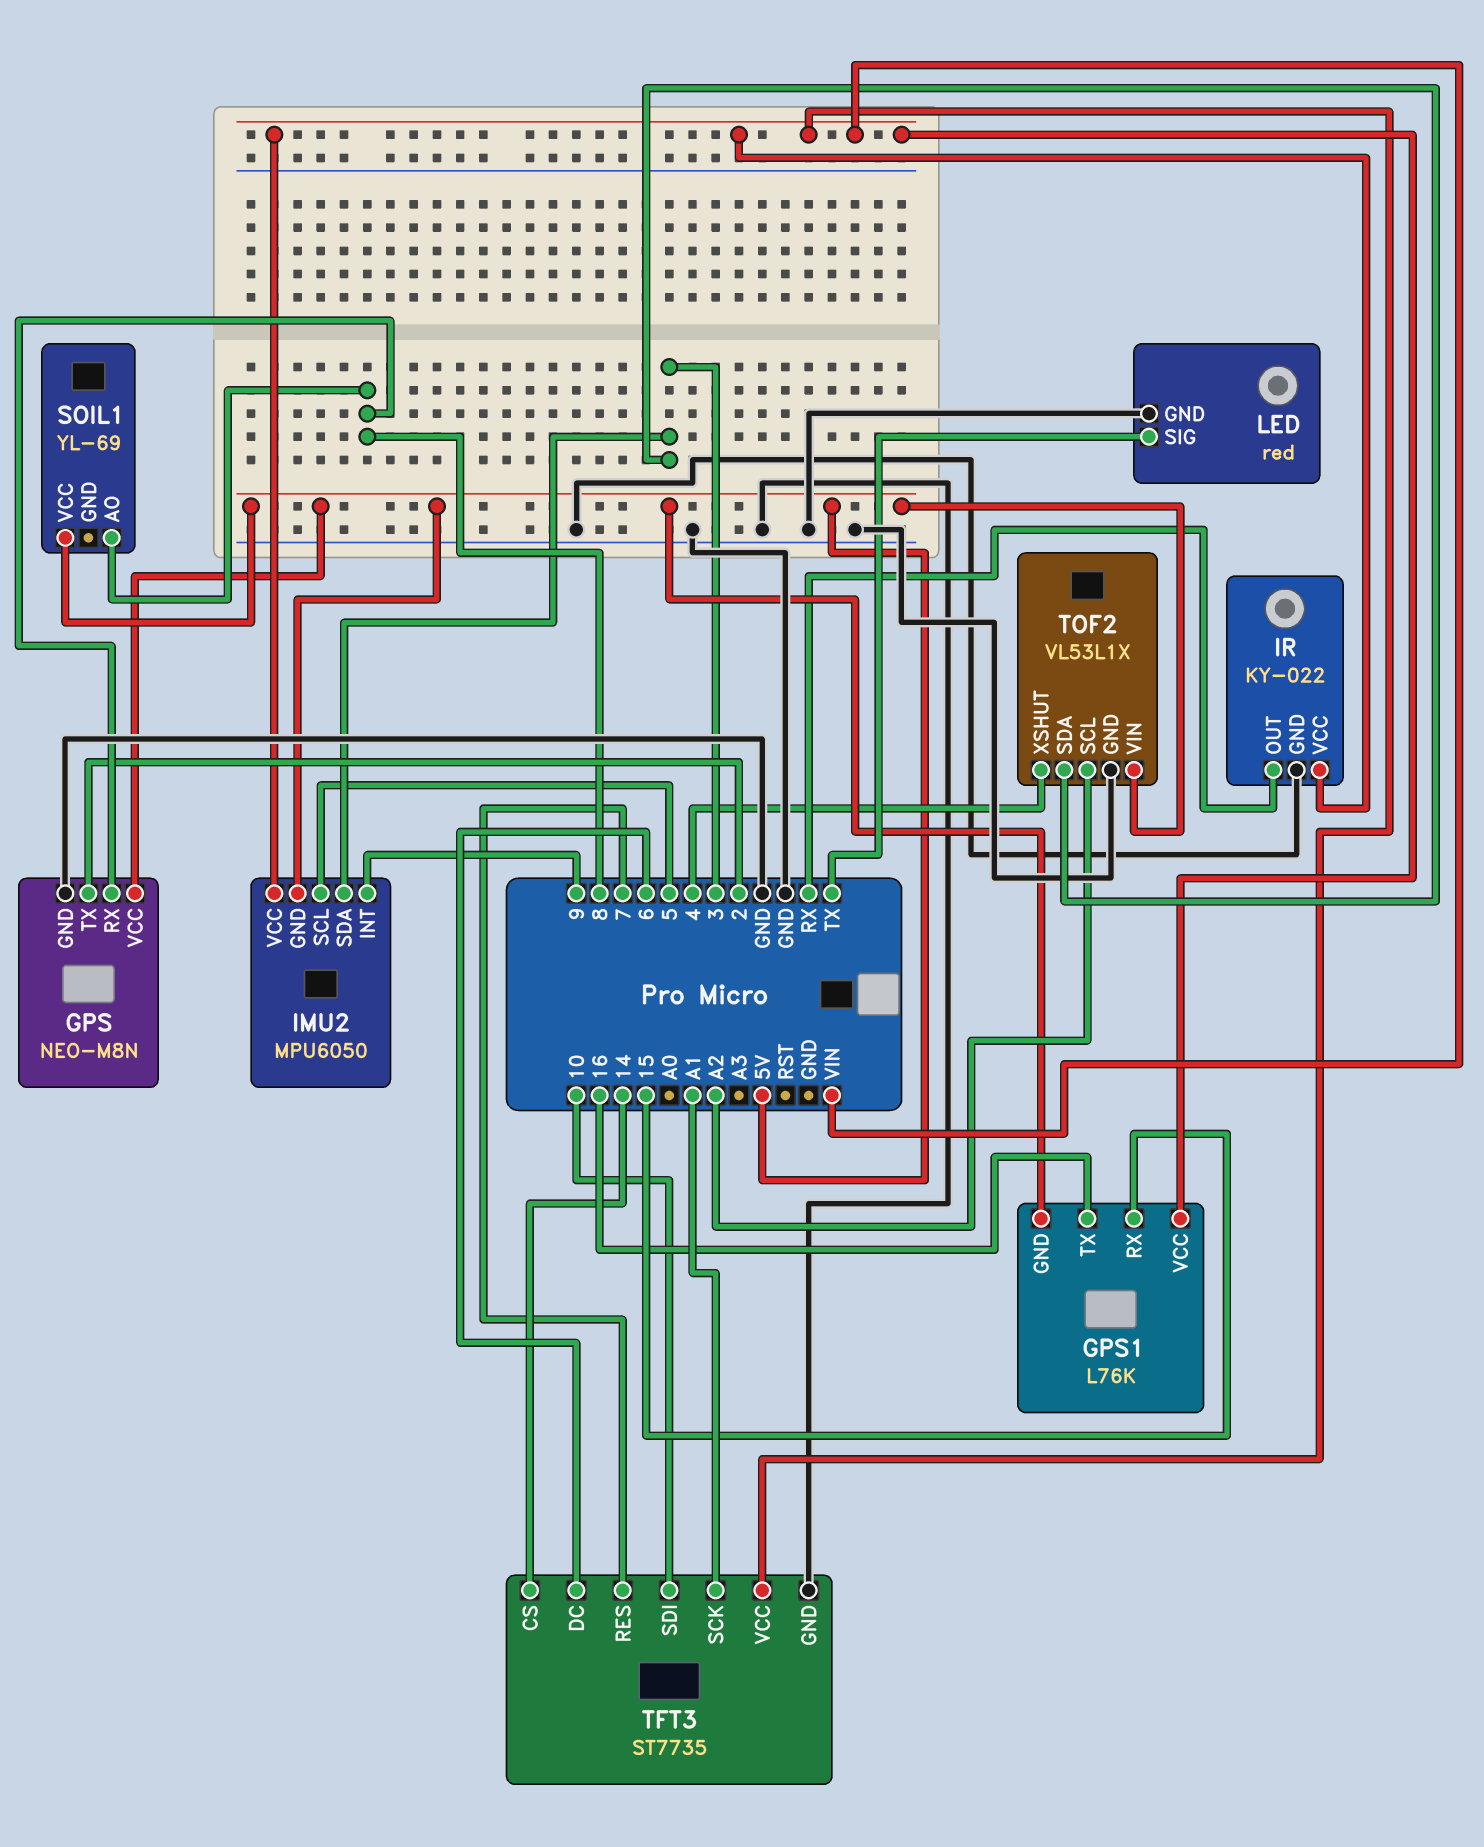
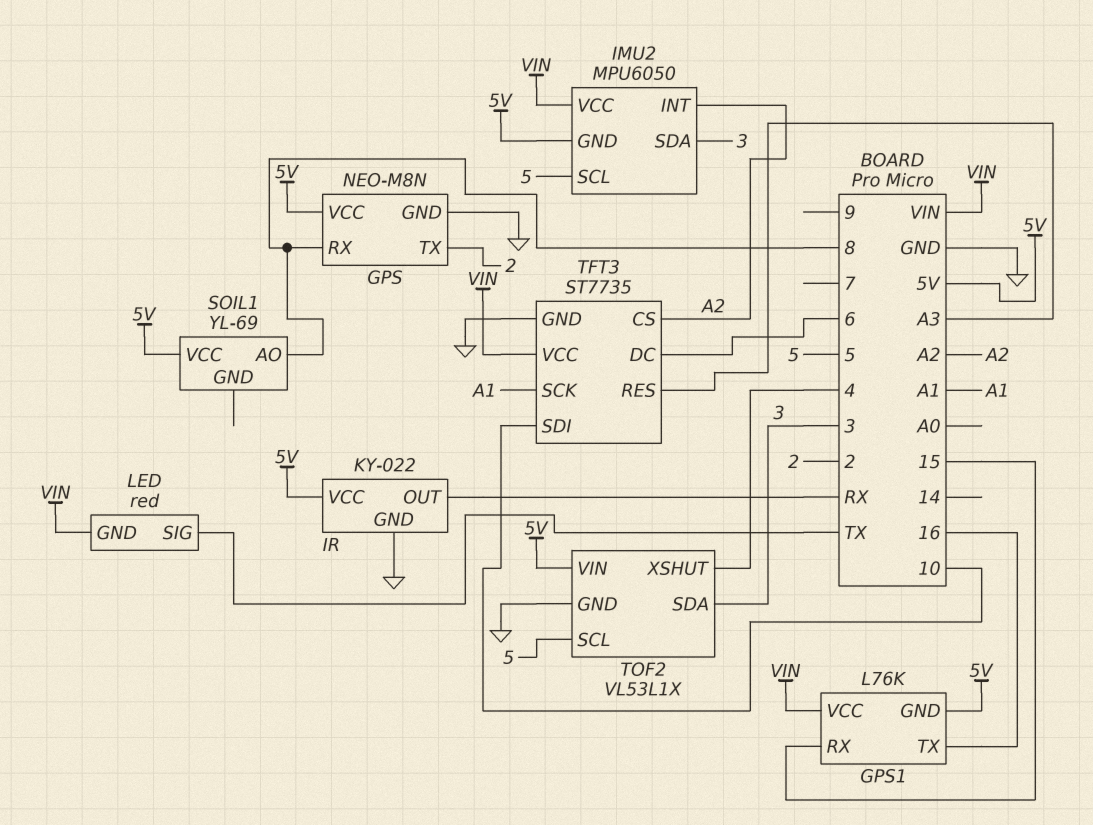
IMU2 pin INT: 9 -> A2
IR pin VCC: VIN -> 5V
LED pin GND: GND -> VIN
TFT3 pin CS: 14 -> A2
TFT3 pin RES: 7 -> A3
TOF2 pin SCL: A2 -> 5

